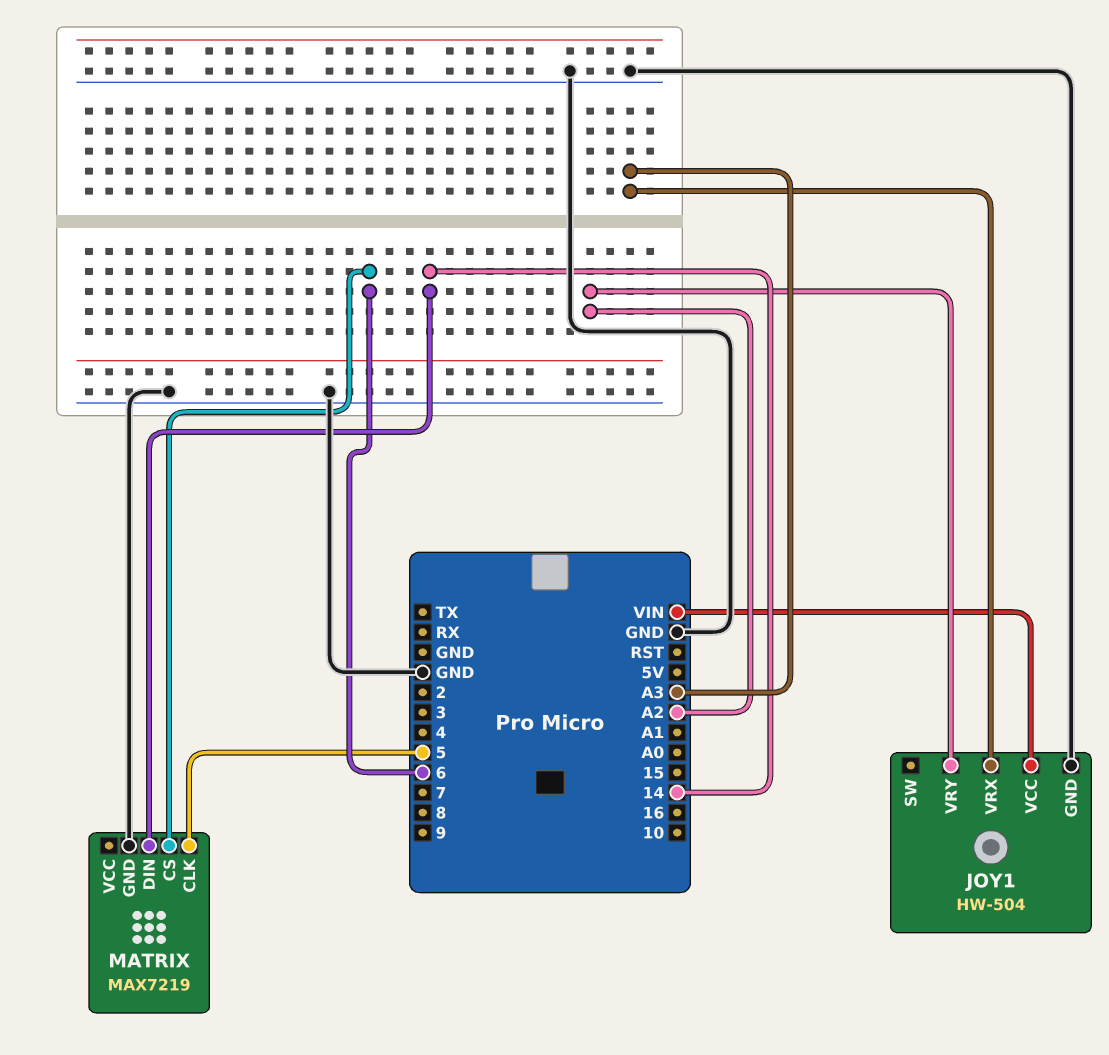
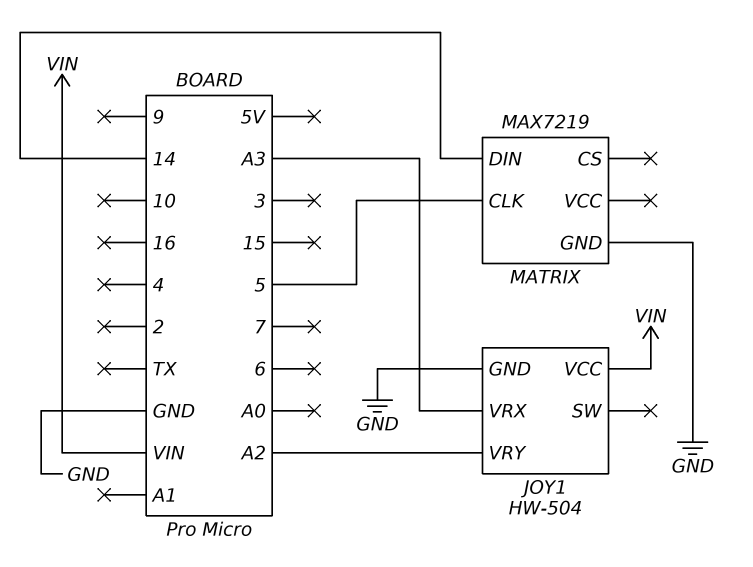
MATRIX pin CS: 6 -> none

